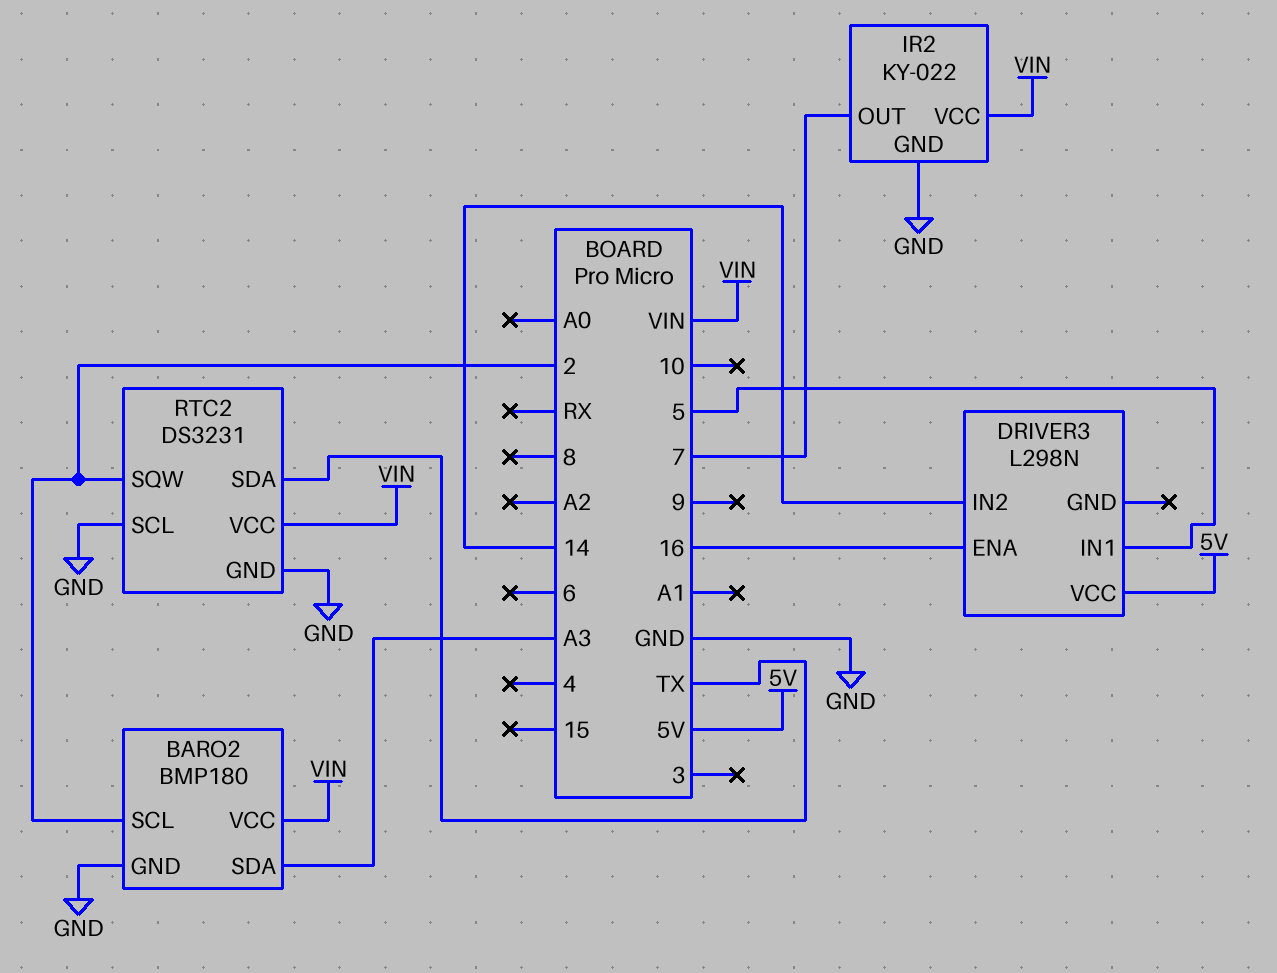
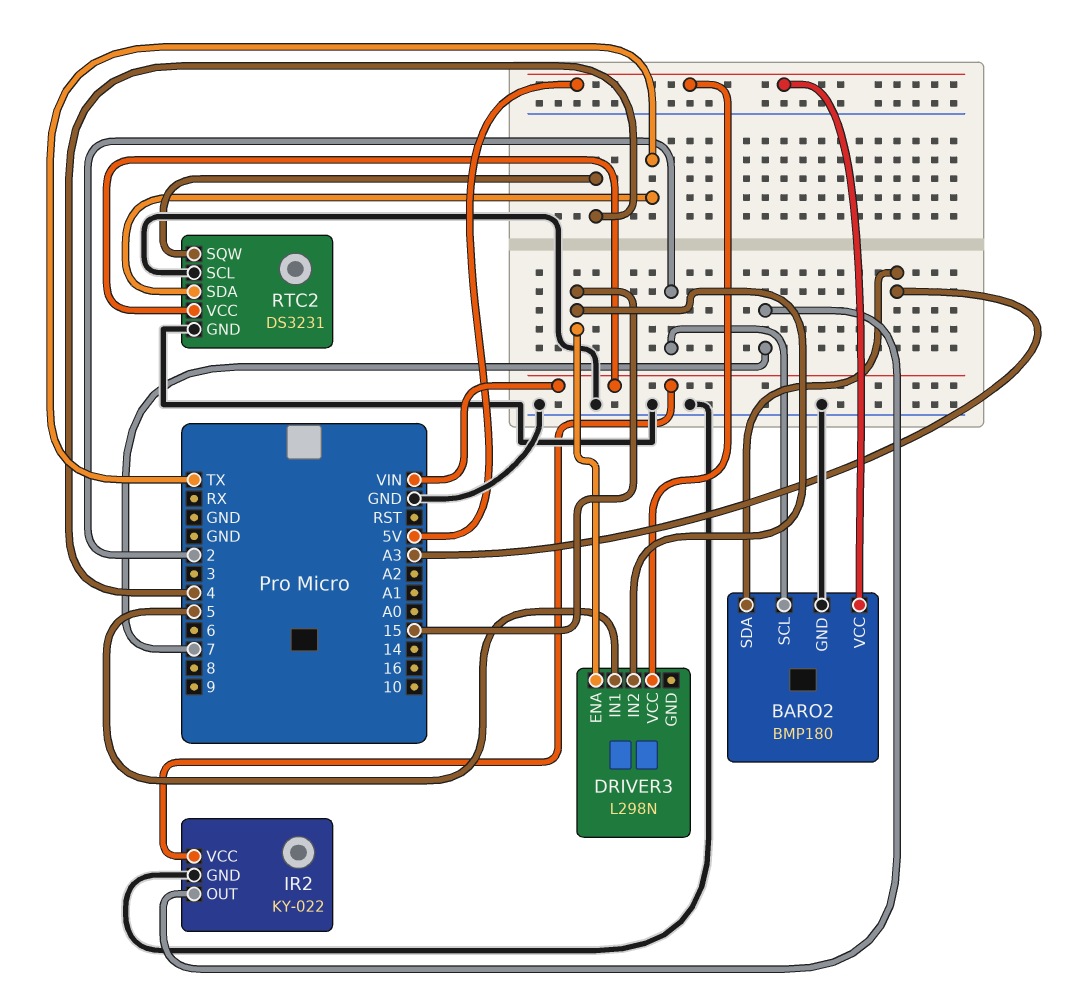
BARO2 pin VCC: VIN -> 5V
DRIVER3 pin ENA: 16 -> 15
DRIVER3 pin IN2: 14 -> 15
RTC2 pin SQW: 2 -> 4

